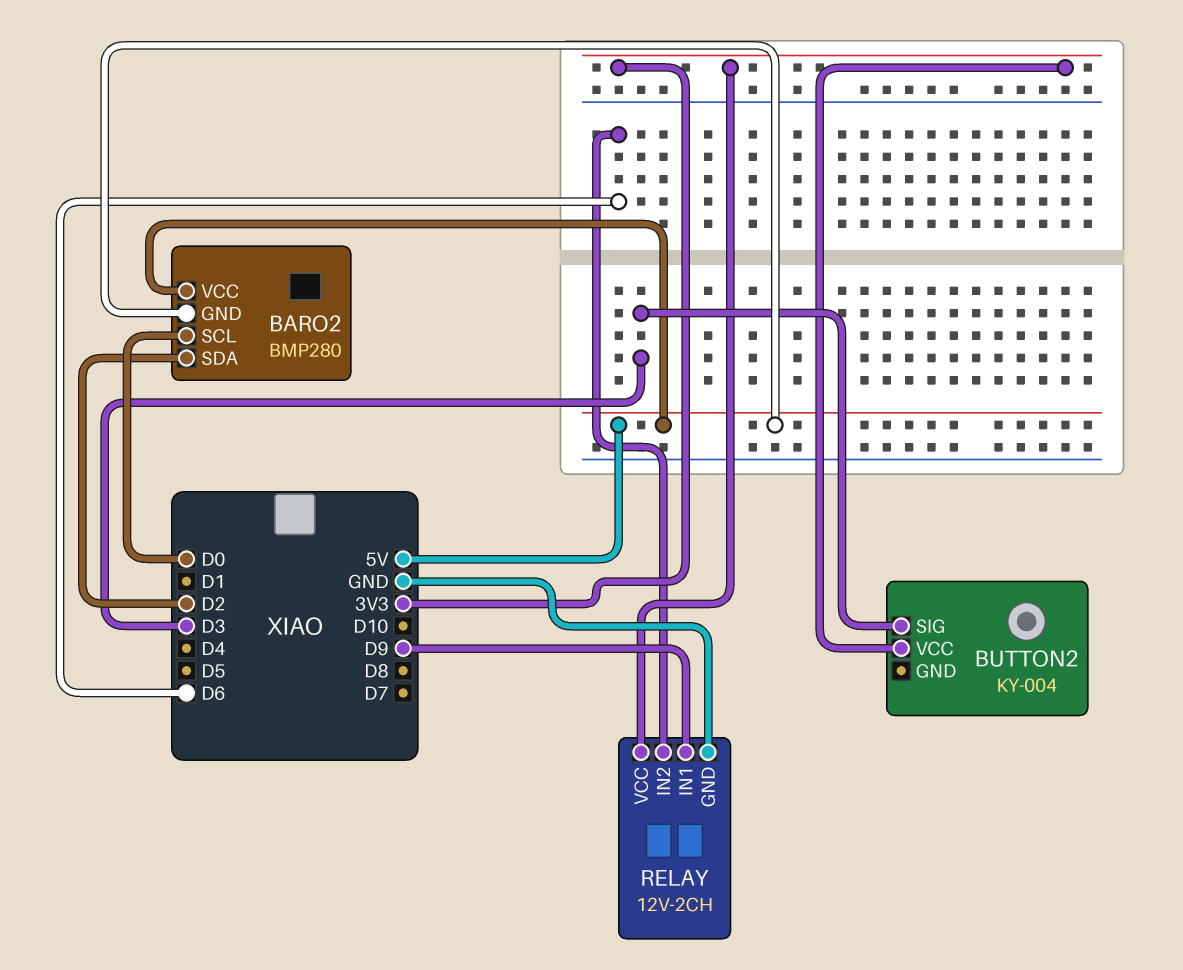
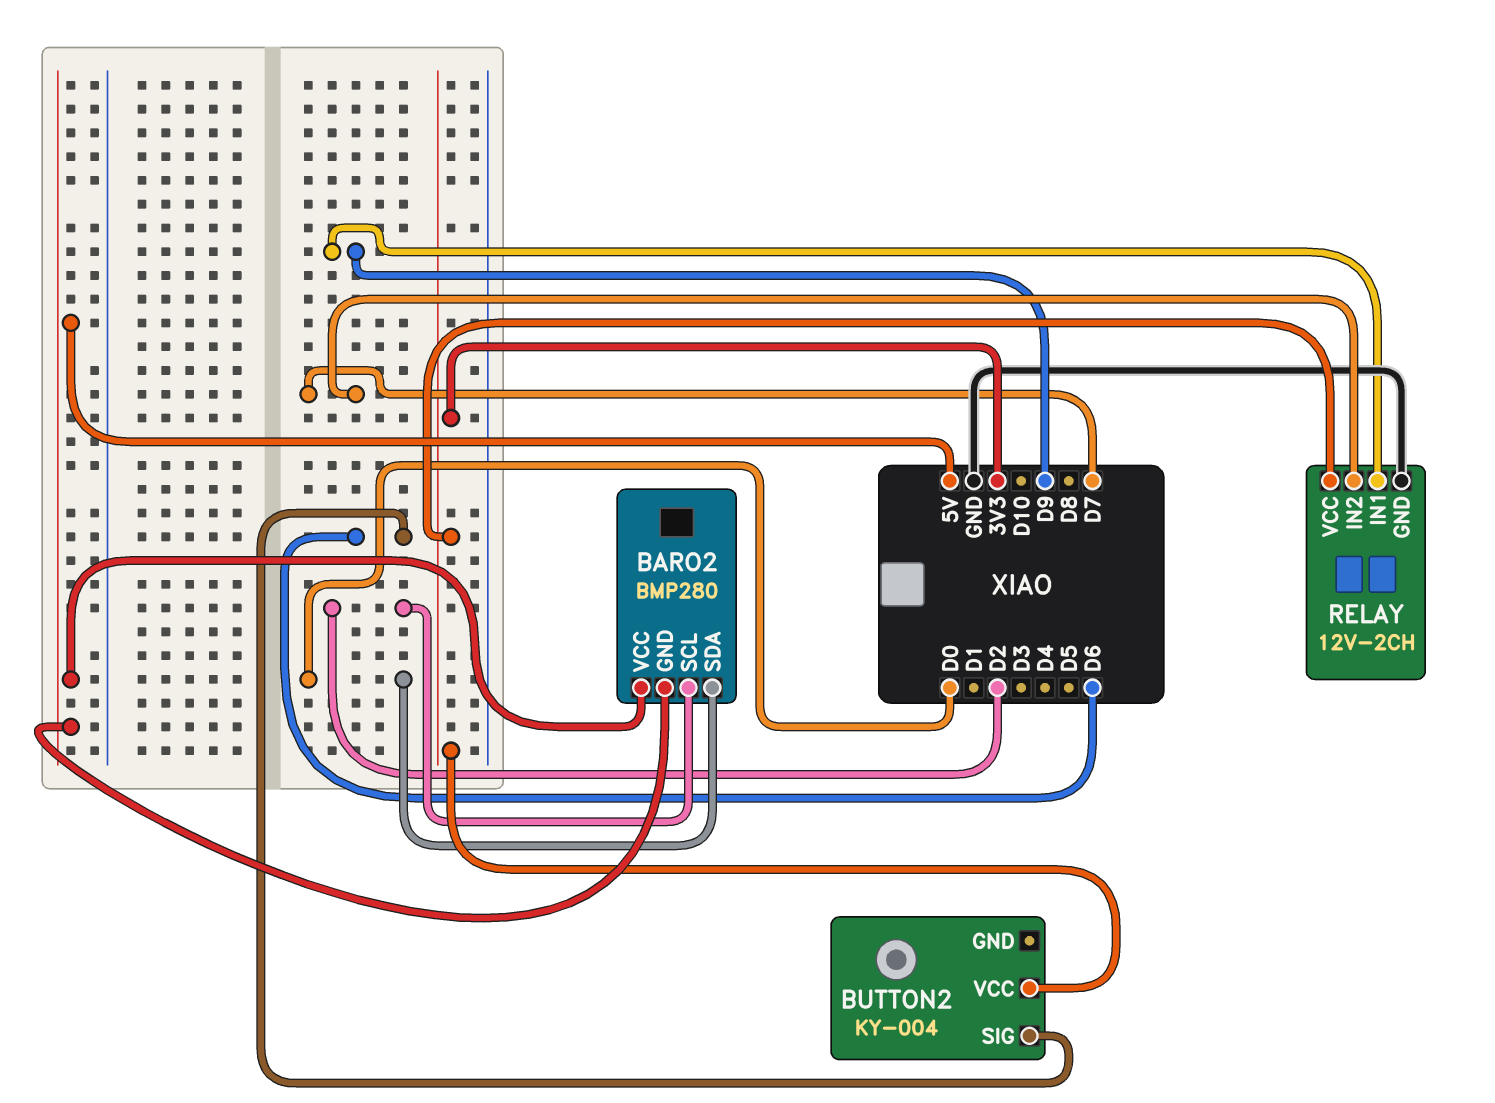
BARO2 pin SCL: D0 -> D2
BARO2 pin SDA: D2 -> D0
BUTTON2 pin SIG: D3 -> D6
RELAY pin IN2: D6 -> D7

